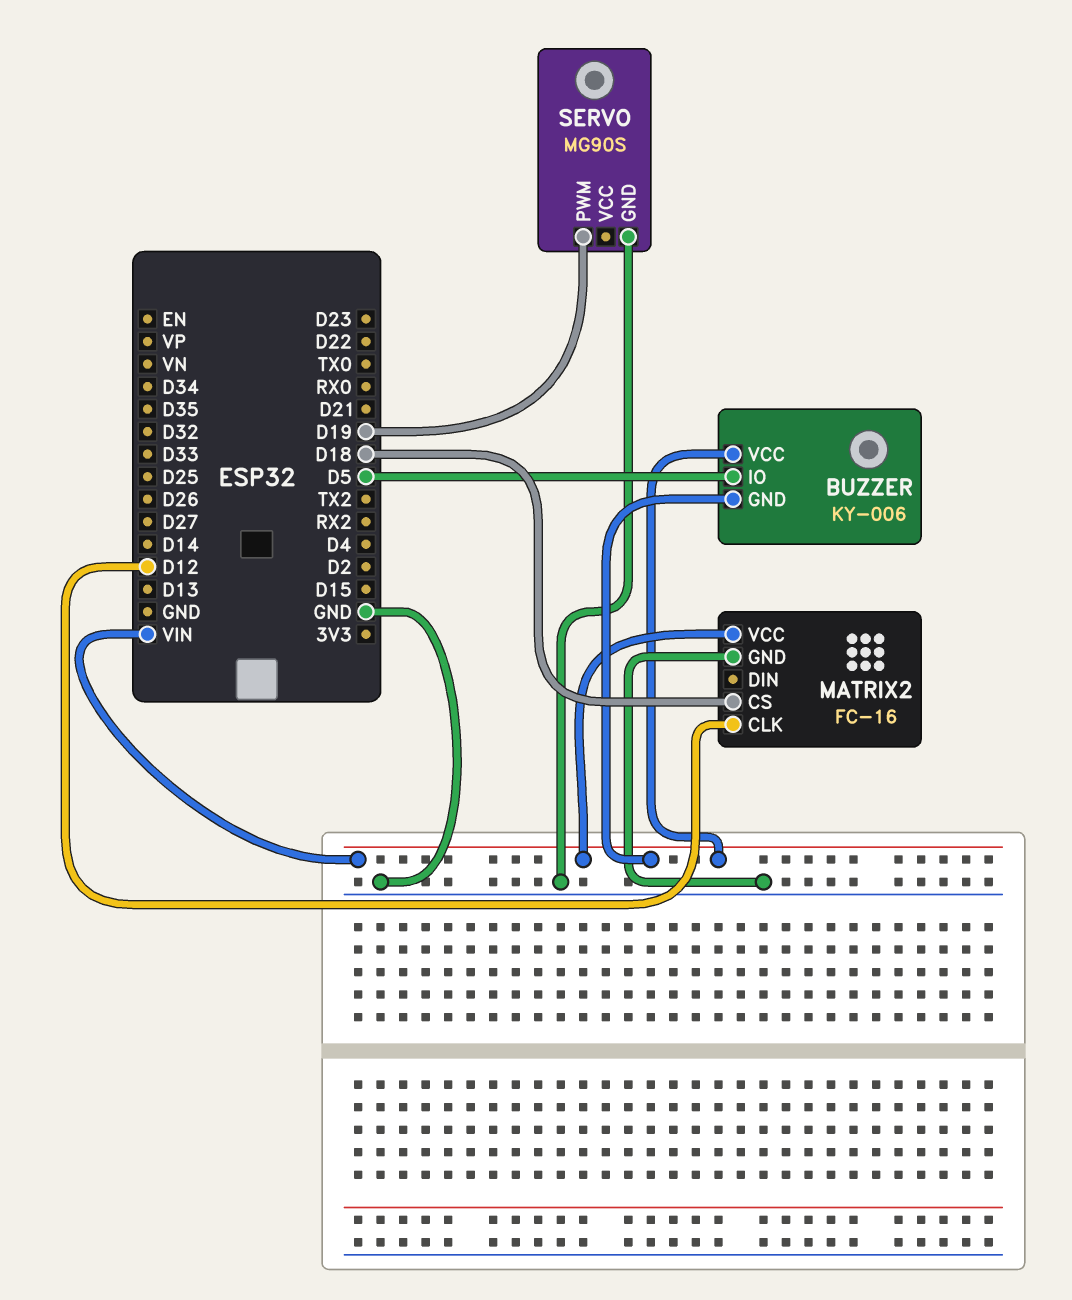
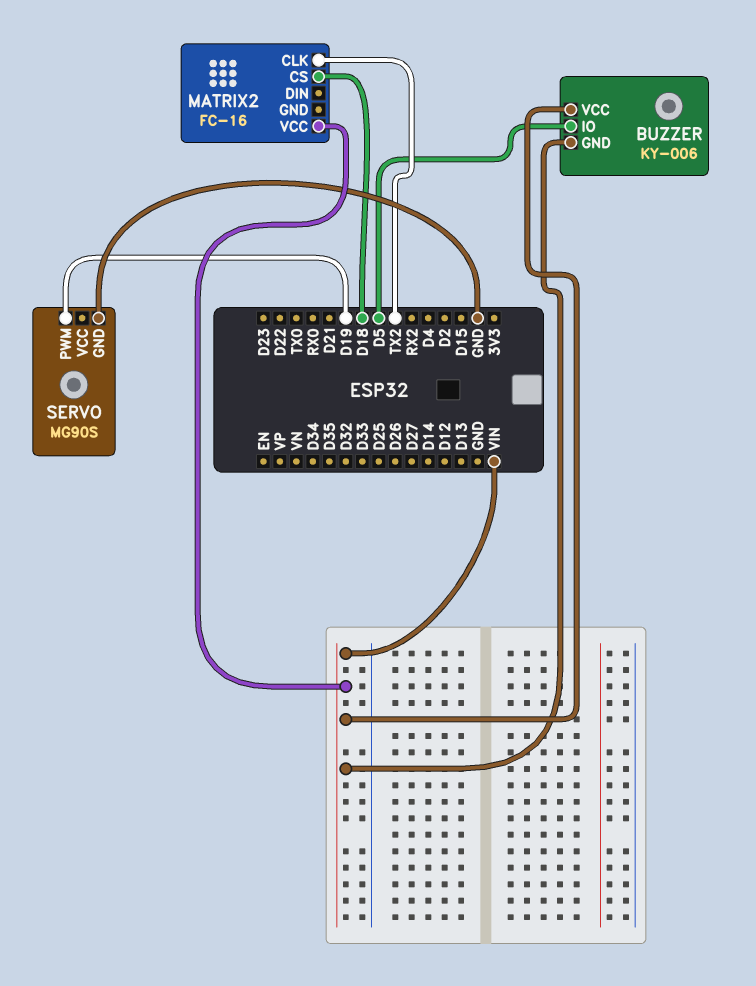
MATRIX2 pin CLK: D12 -> TX2
MATRIX2 pin GND: GND -> none

